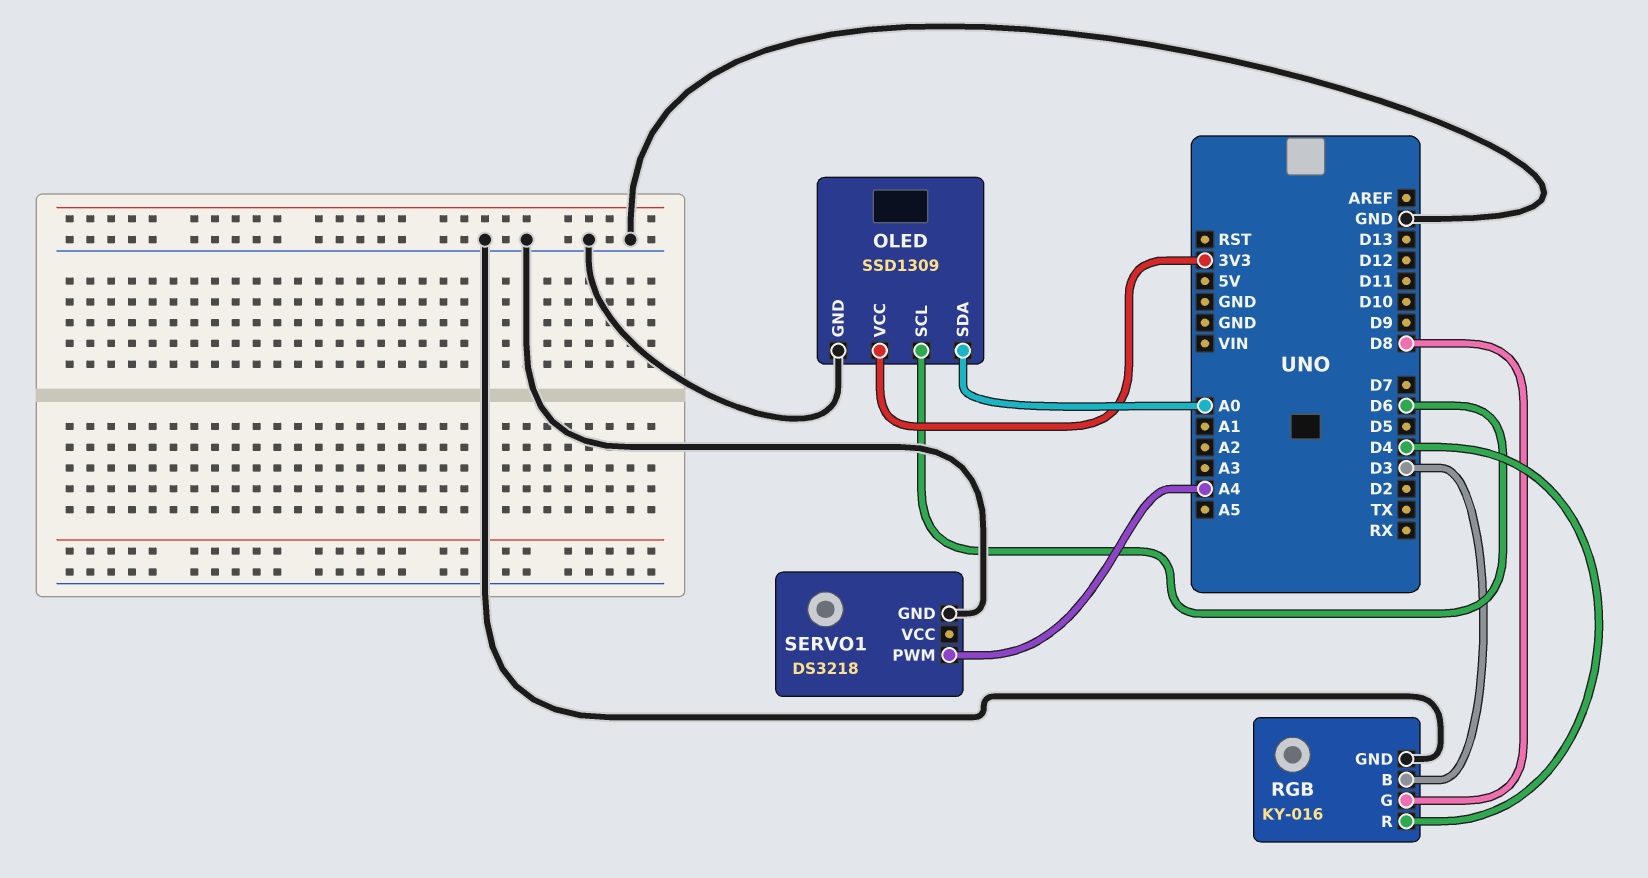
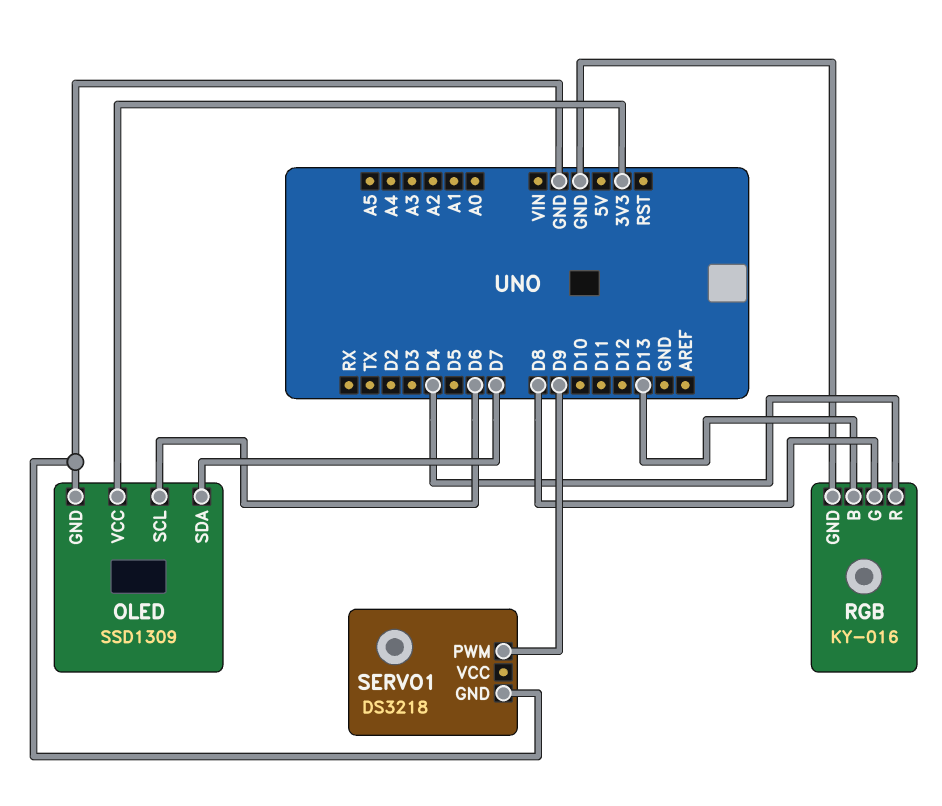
OLED pin SDA: A0 -> D7
RGB pin B: D3 -> D13
SERVO1 pin PWM: A4 -> D9

